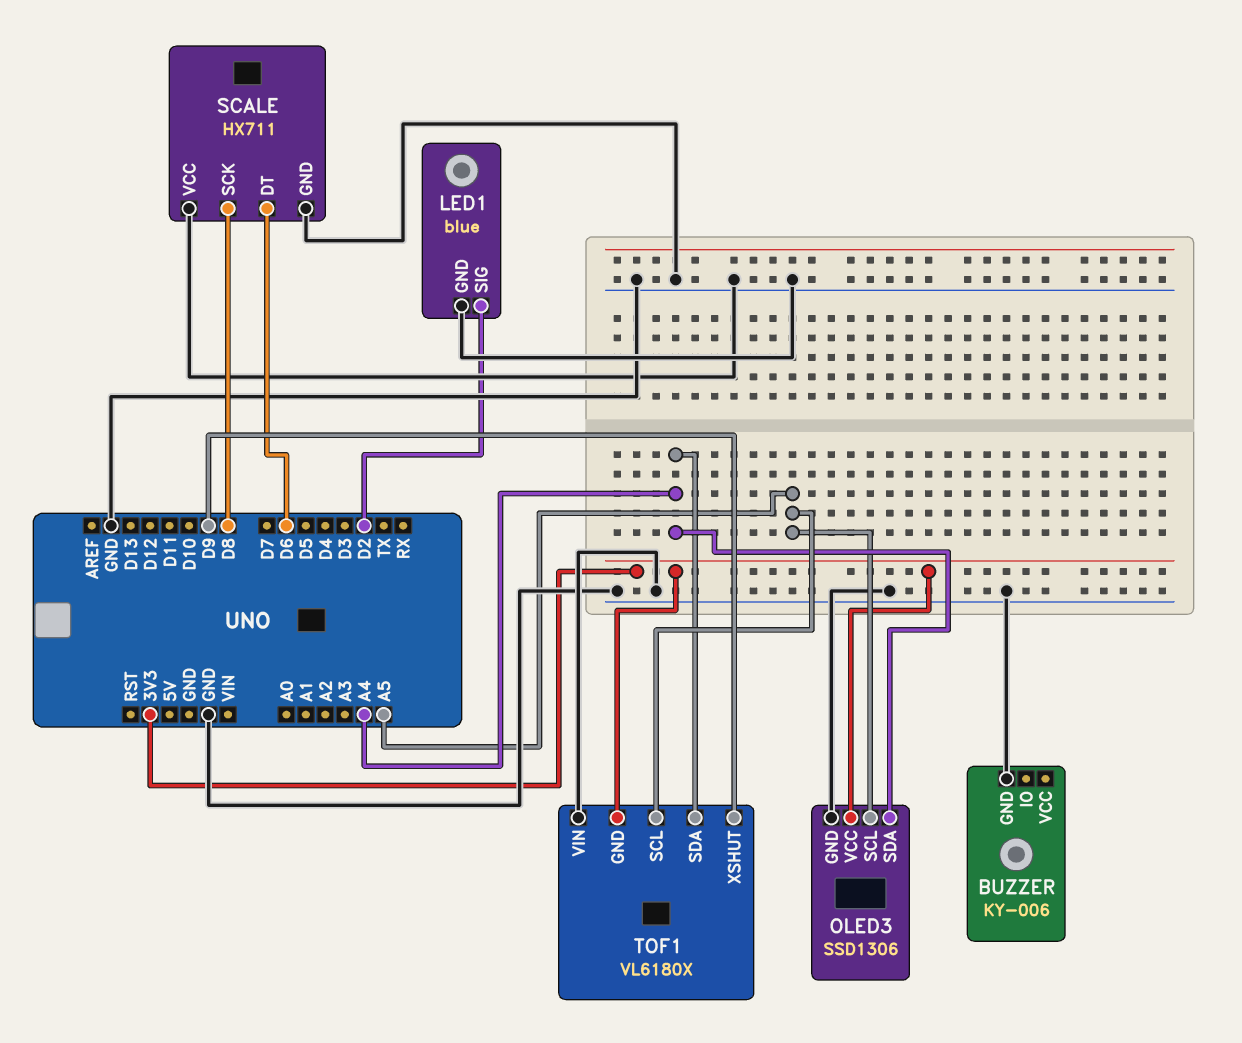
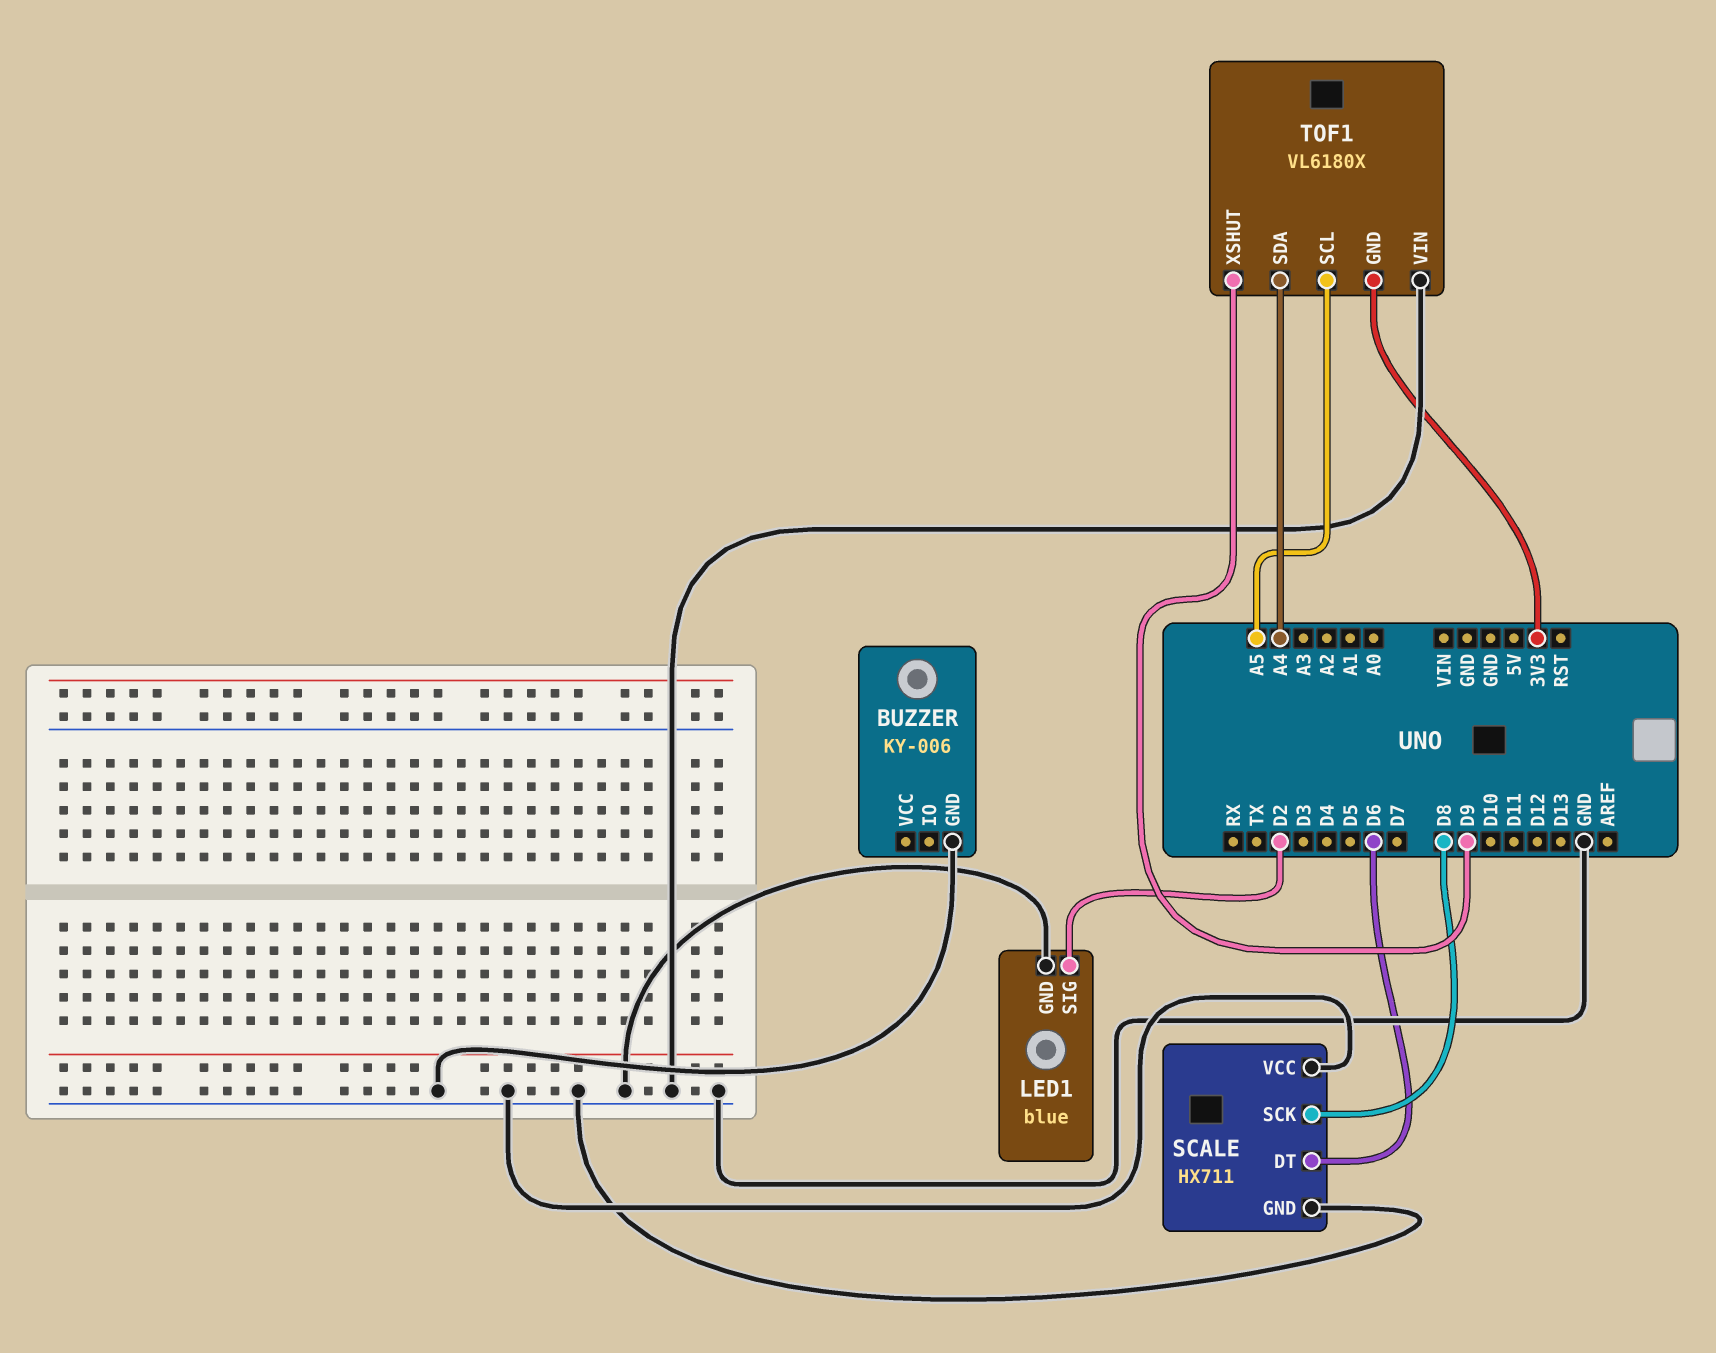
OLED3: SSD1306 -> none
OLED3 pin GND: GND -> none
OLED3 pin SCL: A5 -> none
OLED3 pin SDA: A4 -> none
OLED3 pin VCC: 3V3 -> none

